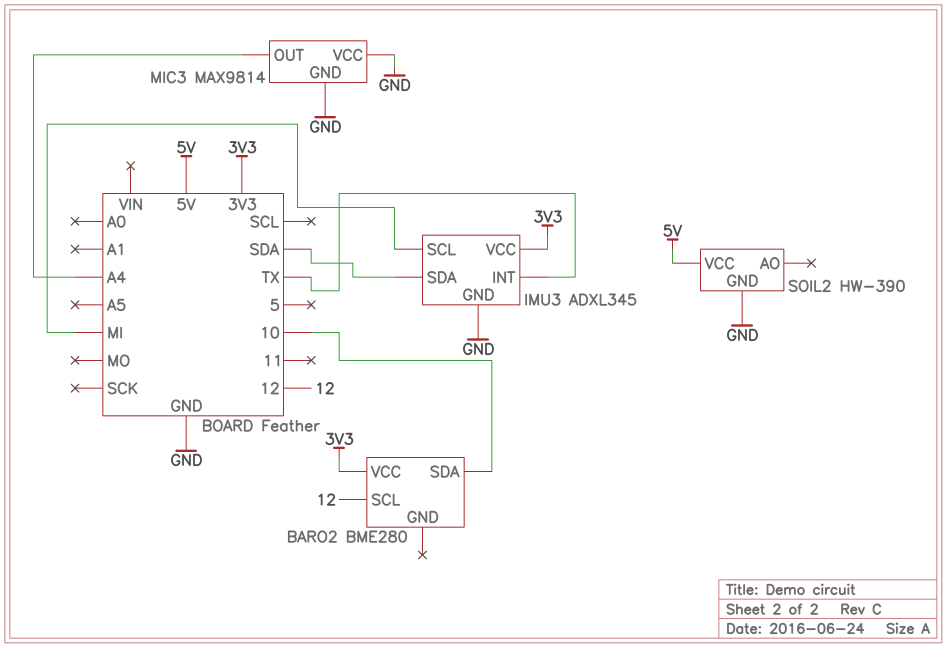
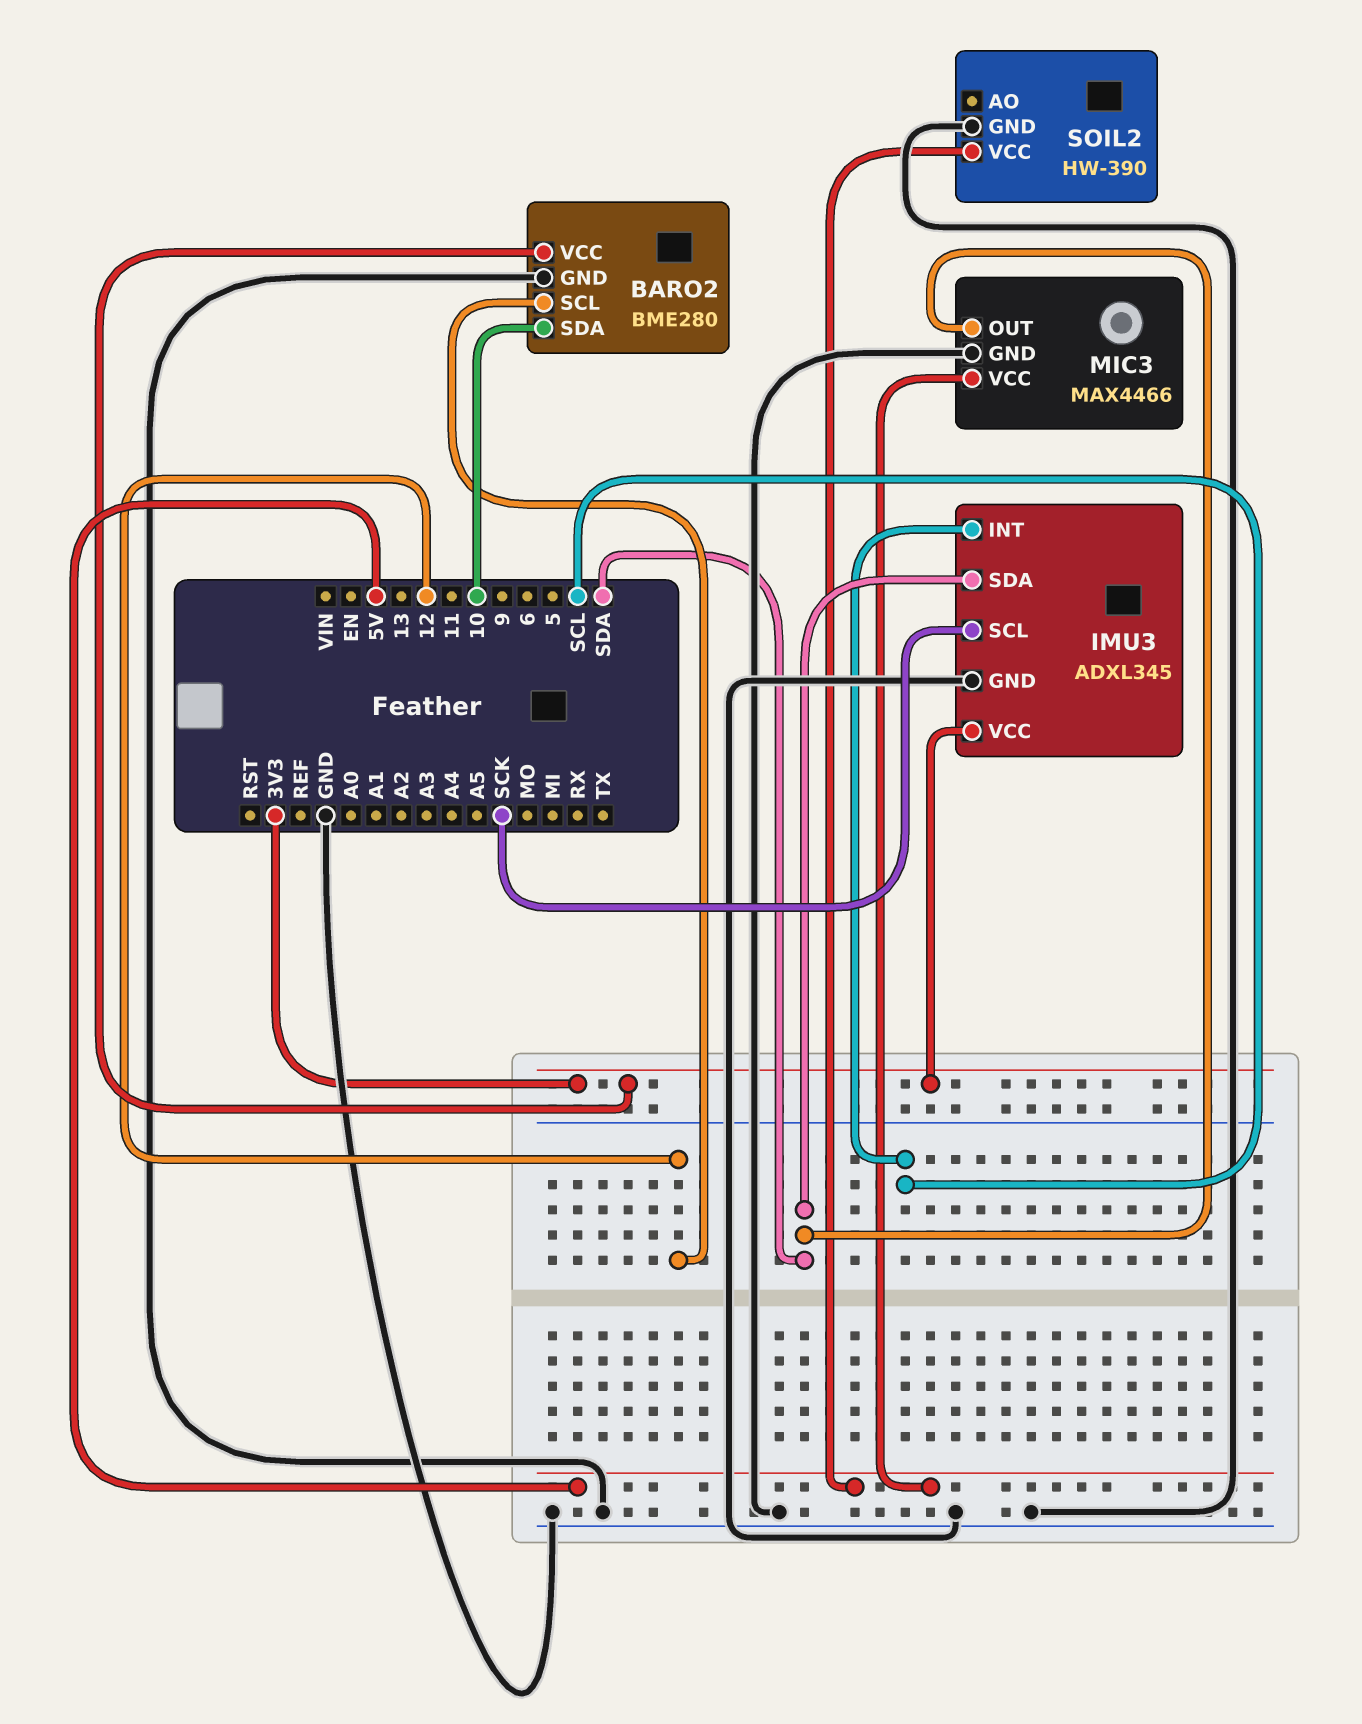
BARO2 pin GND: none -> GND
IMU3 pin INT: TX -> SCL
IMU3 pin SCL: MI -> SCK
MIC3: MAX9814 -> MAX4466
MIC3 pin OUT: A4 -> SDA
MIC3 pin VCC: GND -> 5V

